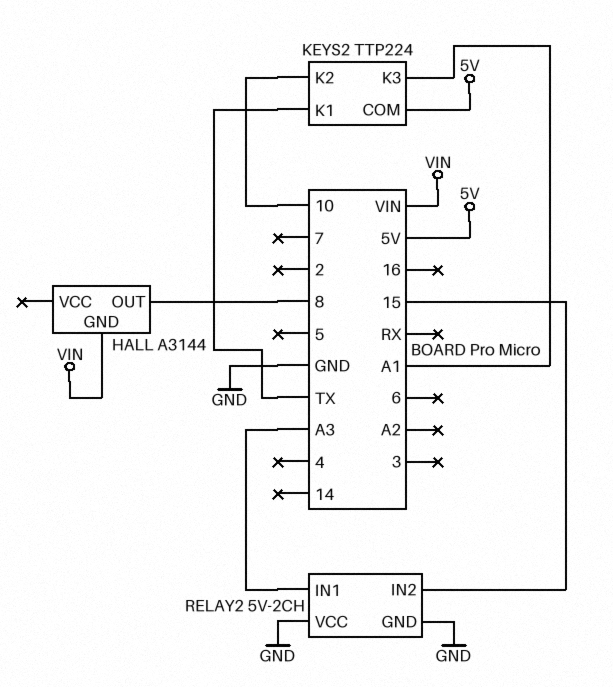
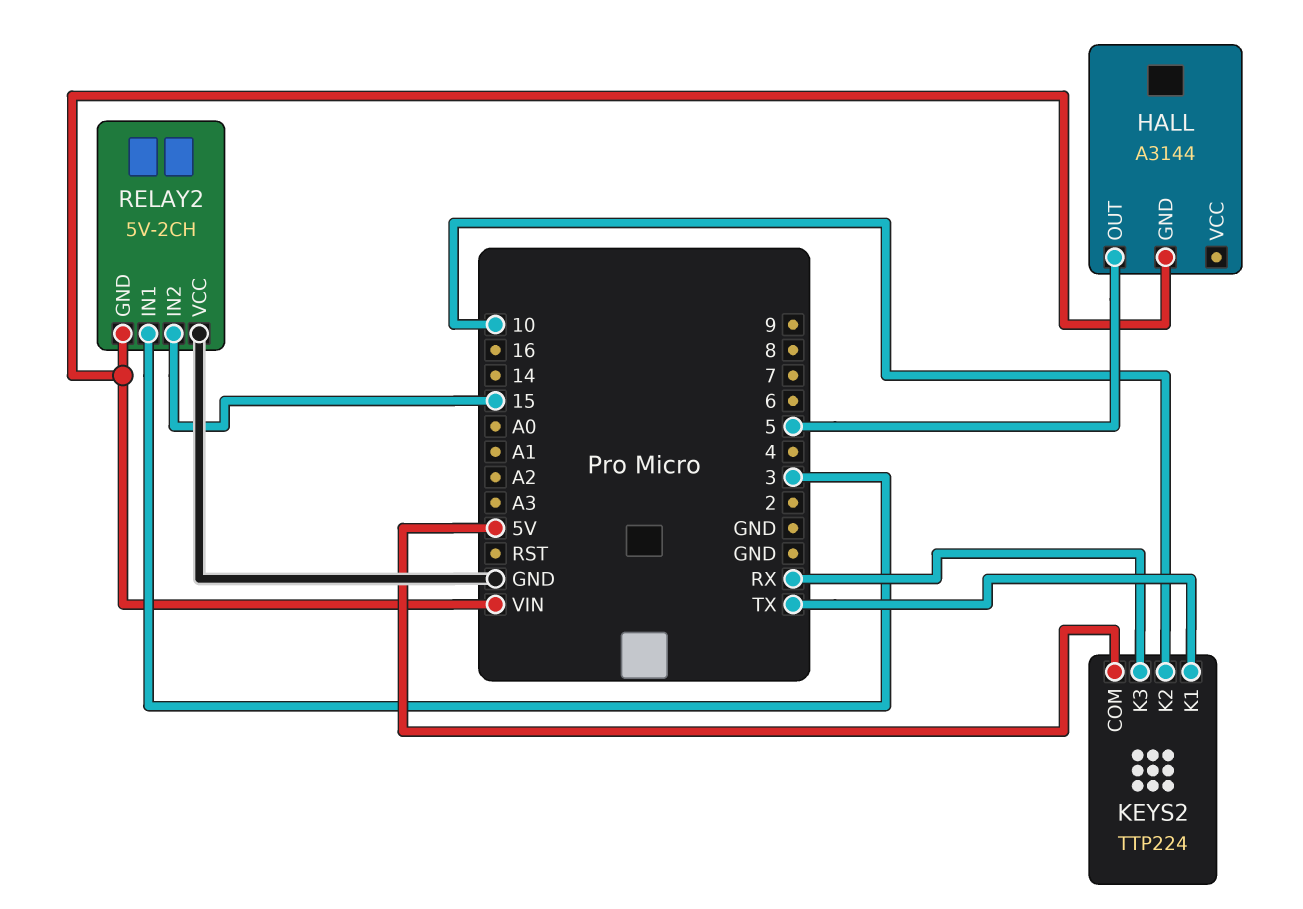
HALL pin OUT: 8 -> 5
KEYS2 pin K3: A1 -> RX
RELAY2 pin GND: GND -> VIN
RELAY2 pin IN1: A3 -> 3

